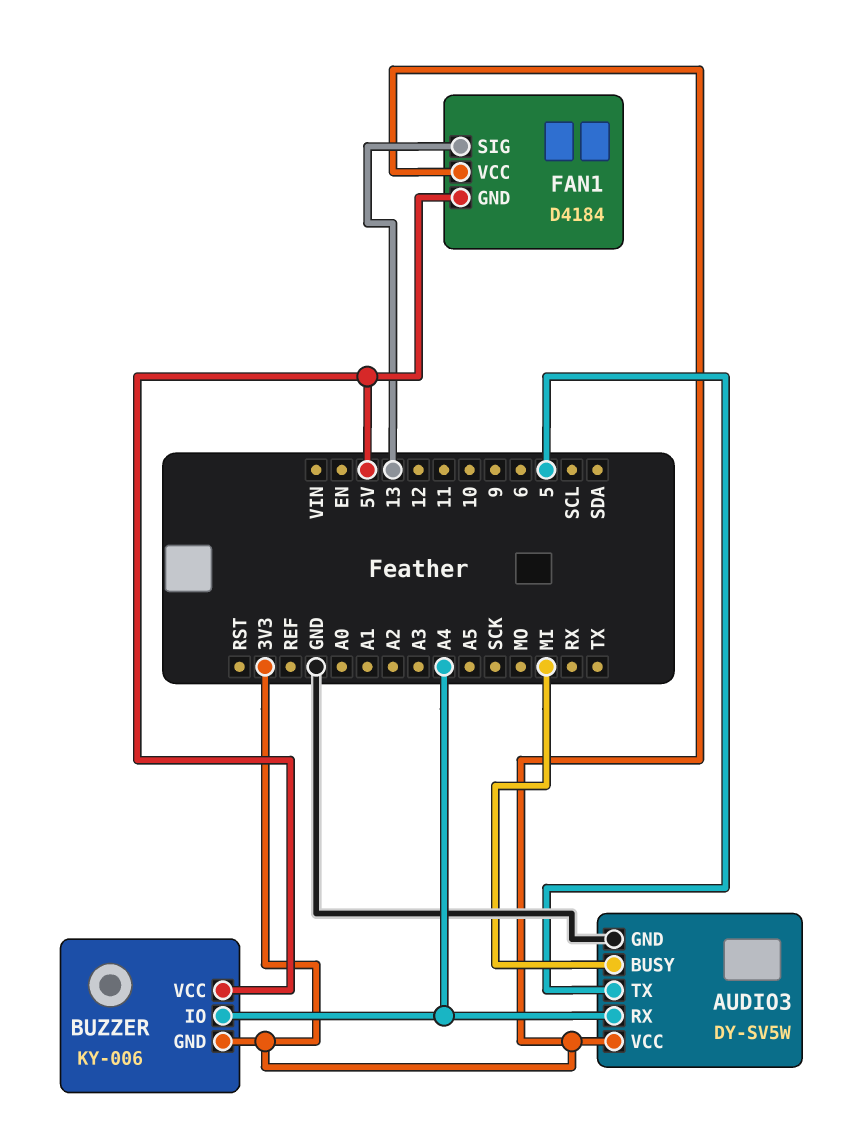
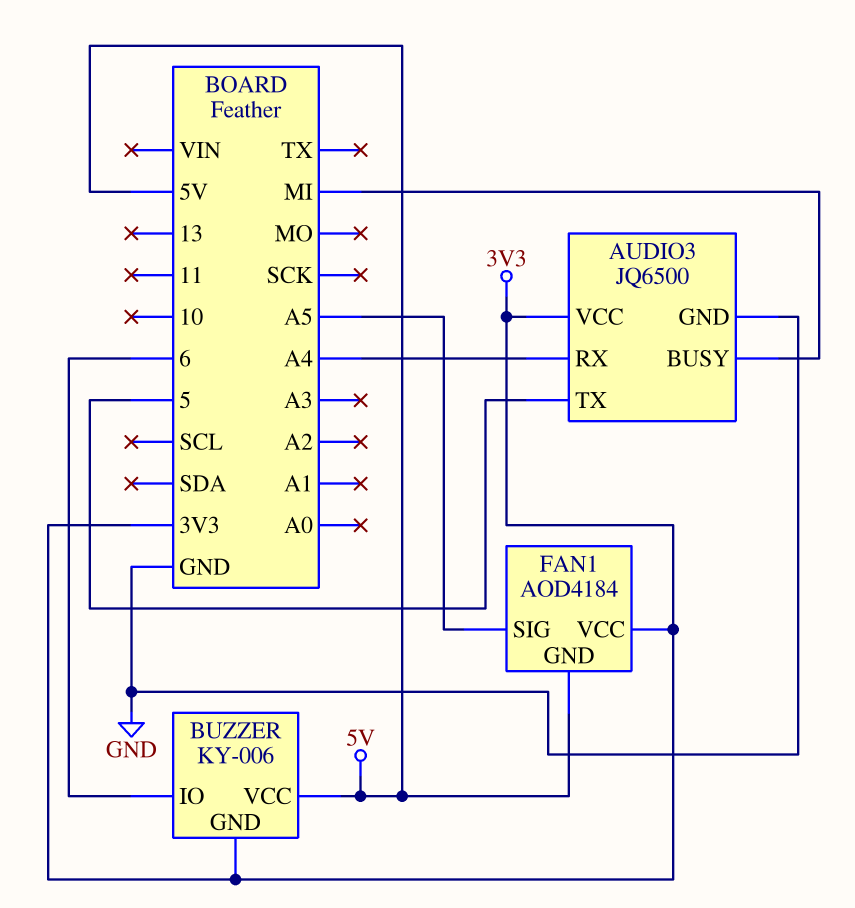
AUDIO3: DY-SV5W -> JQ6500
BUZZER pin IO: A4 -> 6
FAN1: D4184 -> AOD4184
FAN1 pin SIG: 13 -> A5

